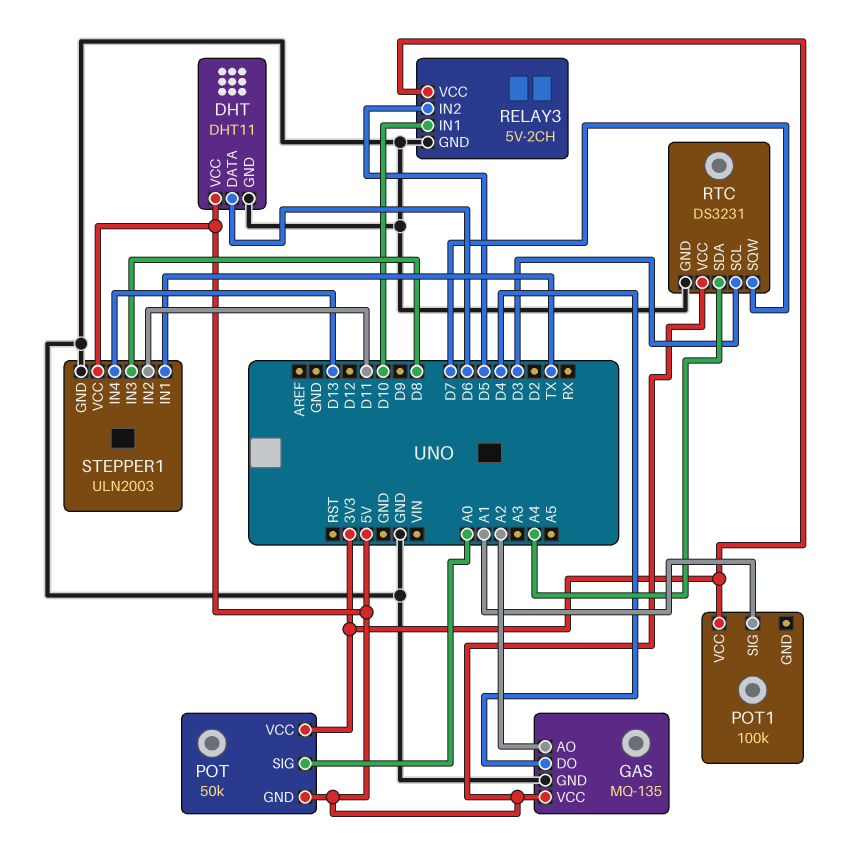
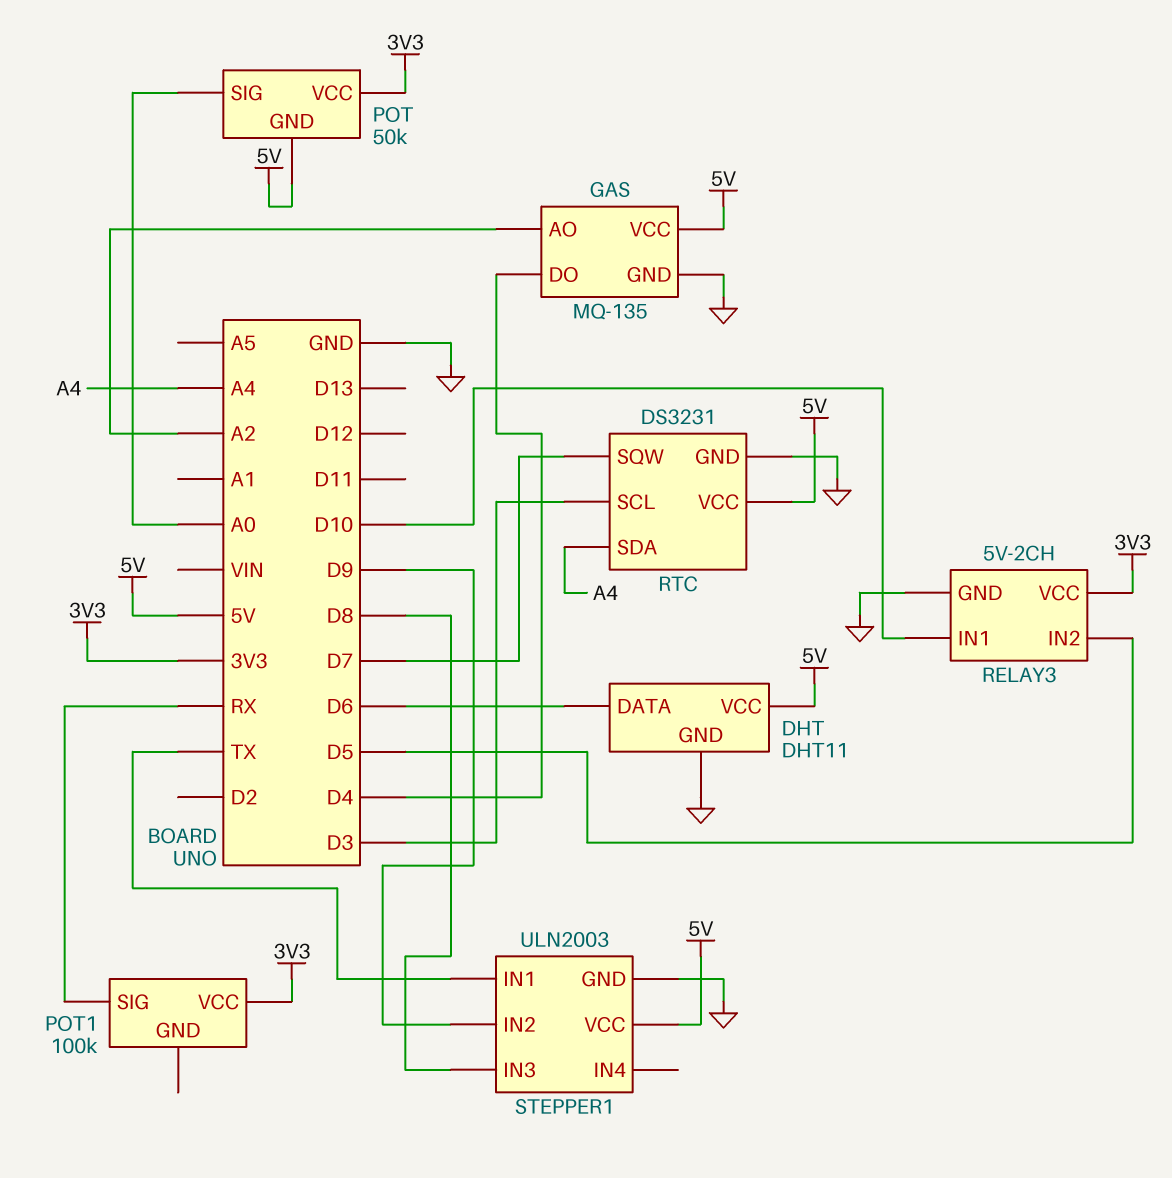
POT1 pin SIG: A1 -> RX
STEPPER1 pin IN2: D11 -> D9
STEPPER1 pin IN4: D13 -> none

